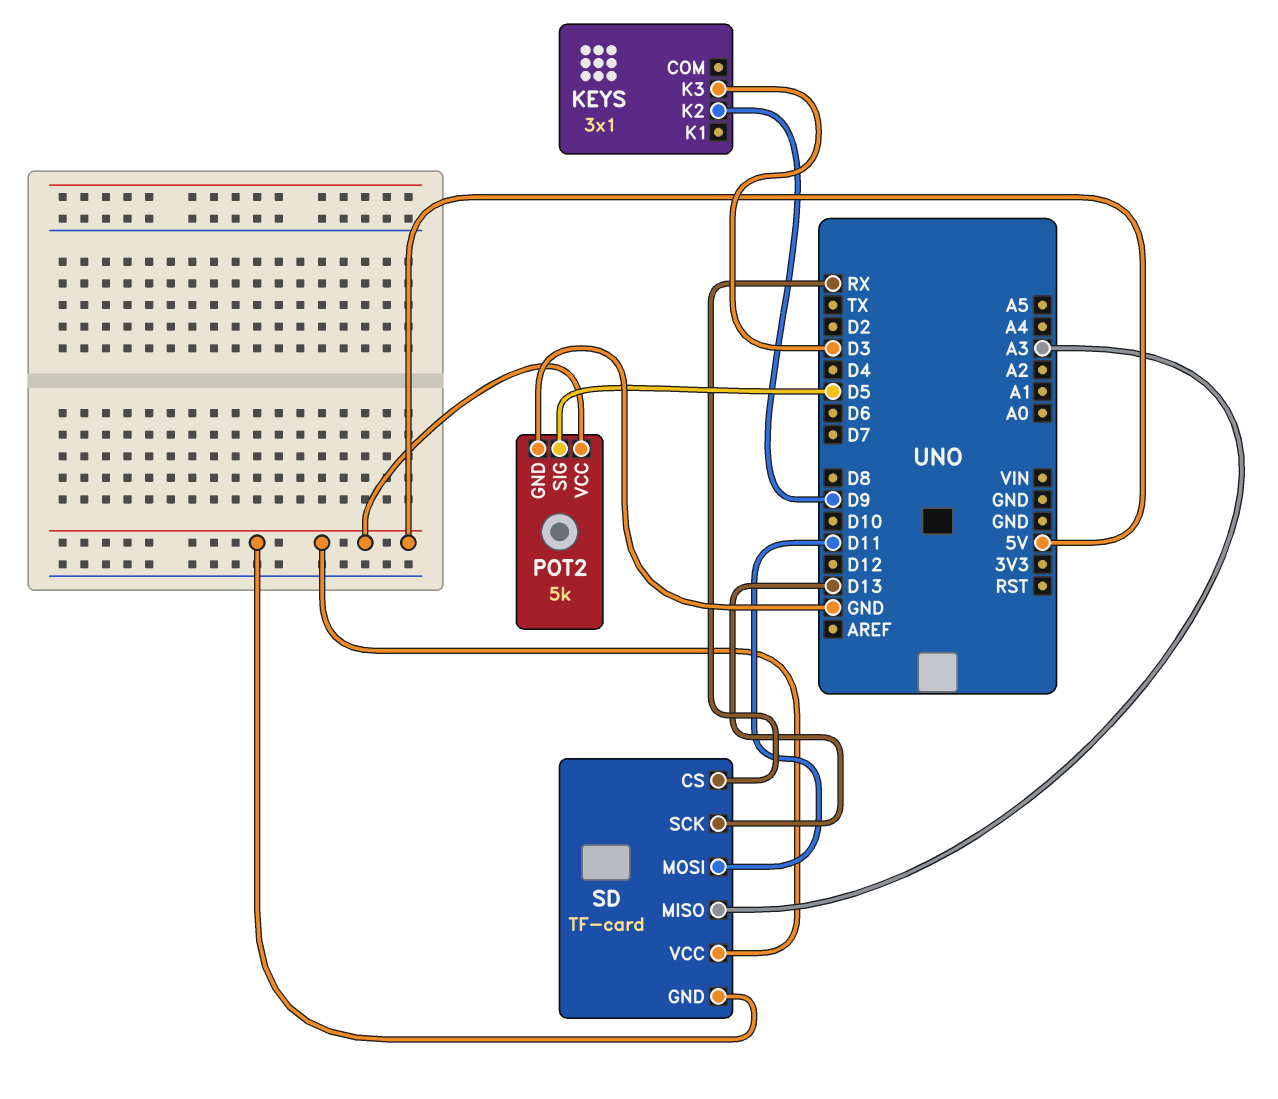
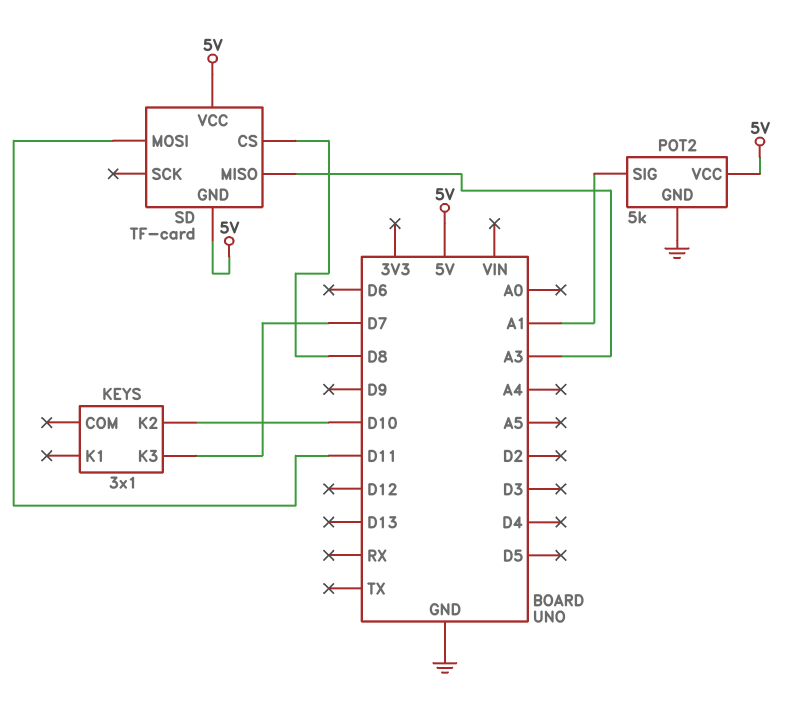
KEYS pin K2: D9 -> D10
KEYS pin K3: D3 -> D7
POT2 pin SIG: D5 -> A1
SD pin CS: RX -> D8
SD pin SCK: D13 -> none

